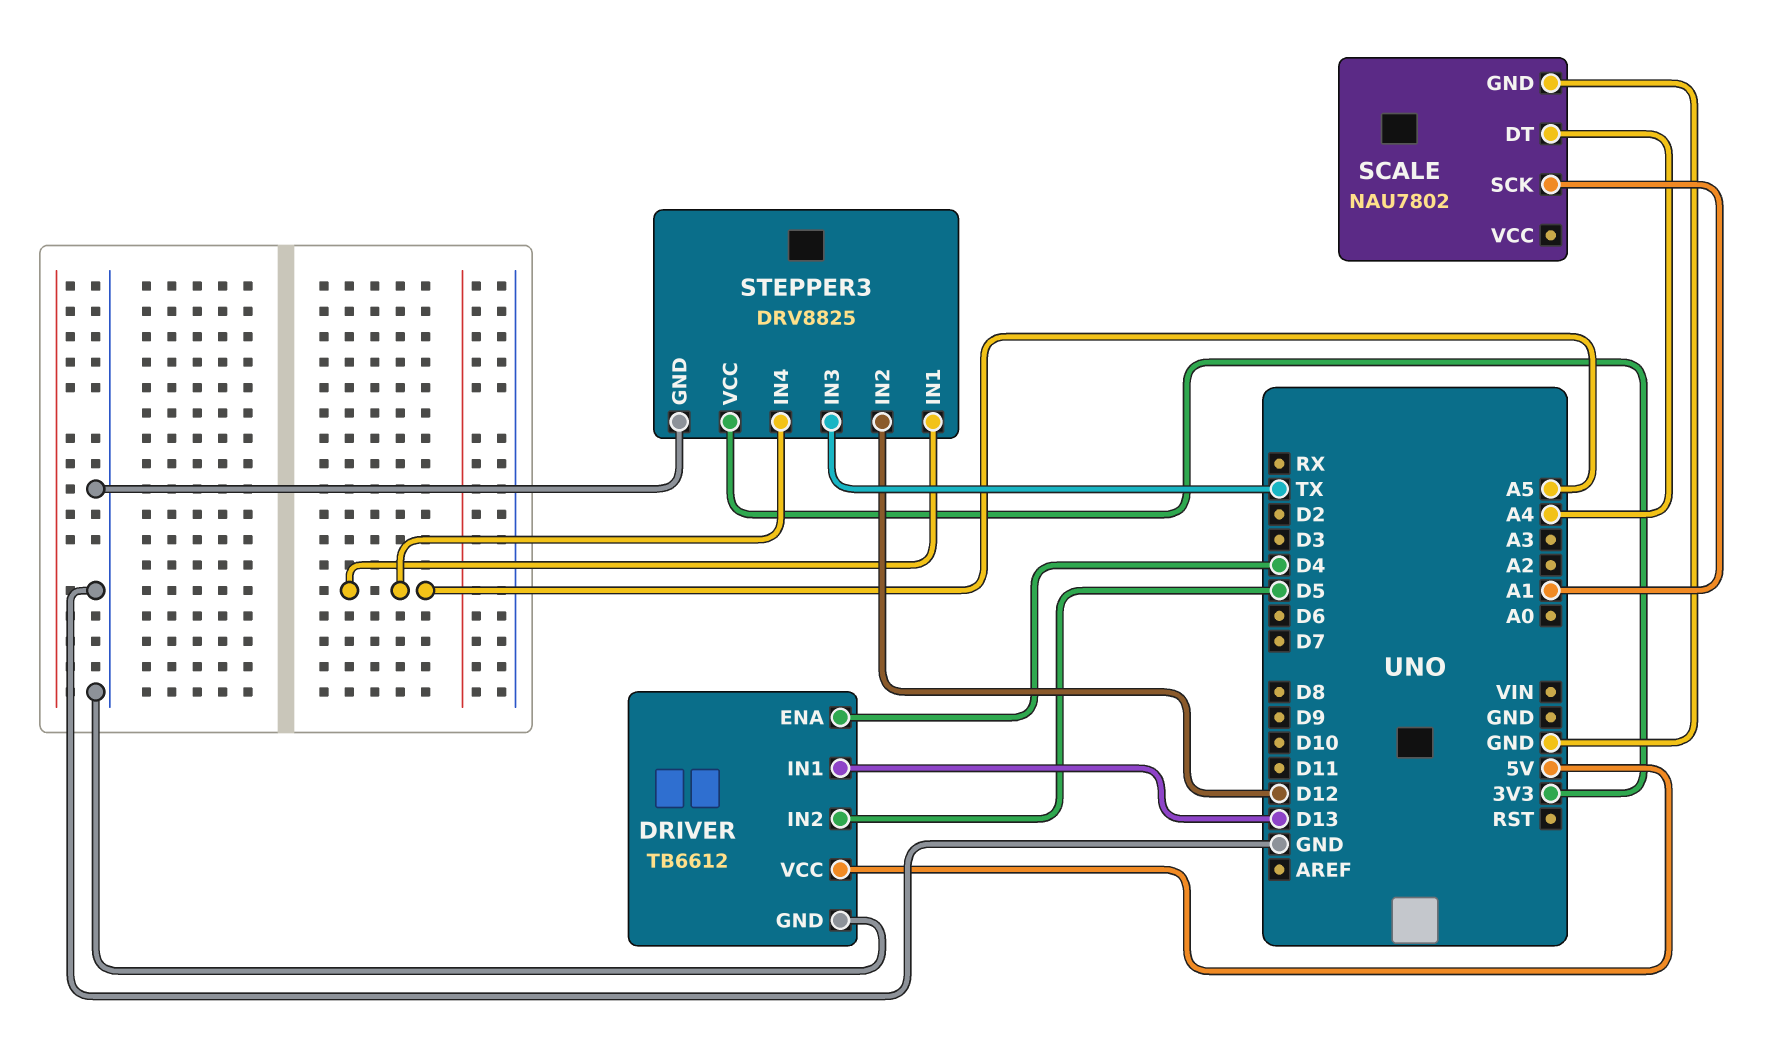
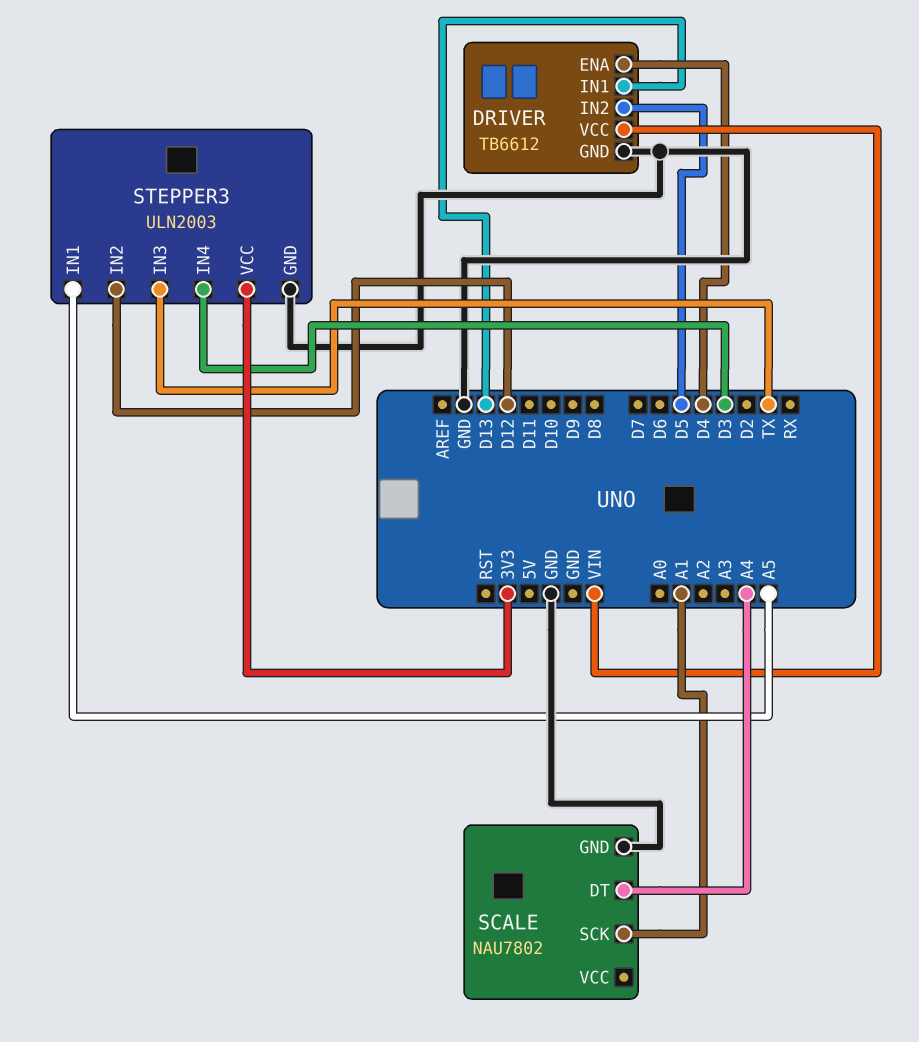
DRIVER pin VCC: 5V -> VIN
STEPPER3: DRV8825 -> ULN2003
STEPPER3 pin IN4: A5 -> D3

